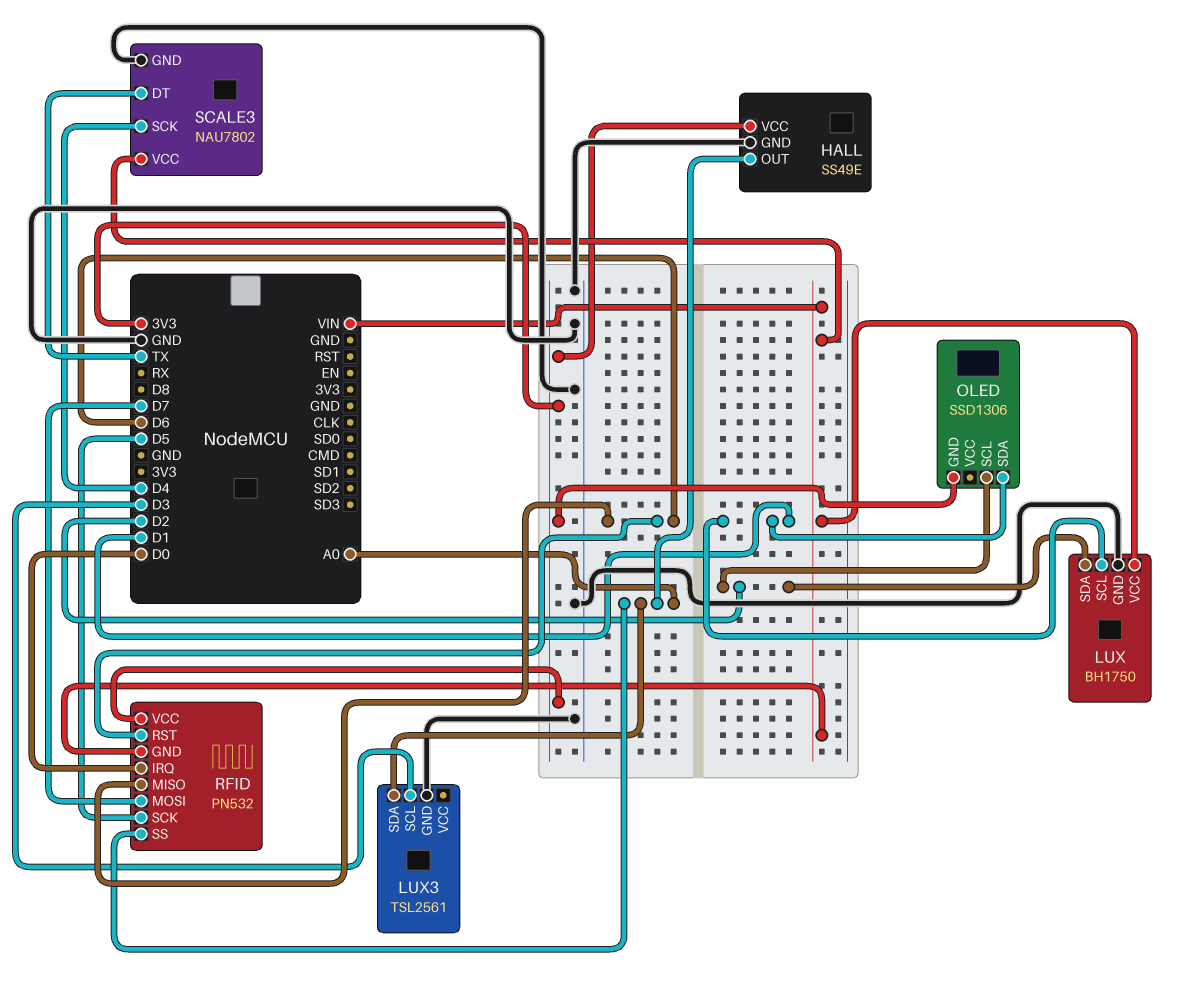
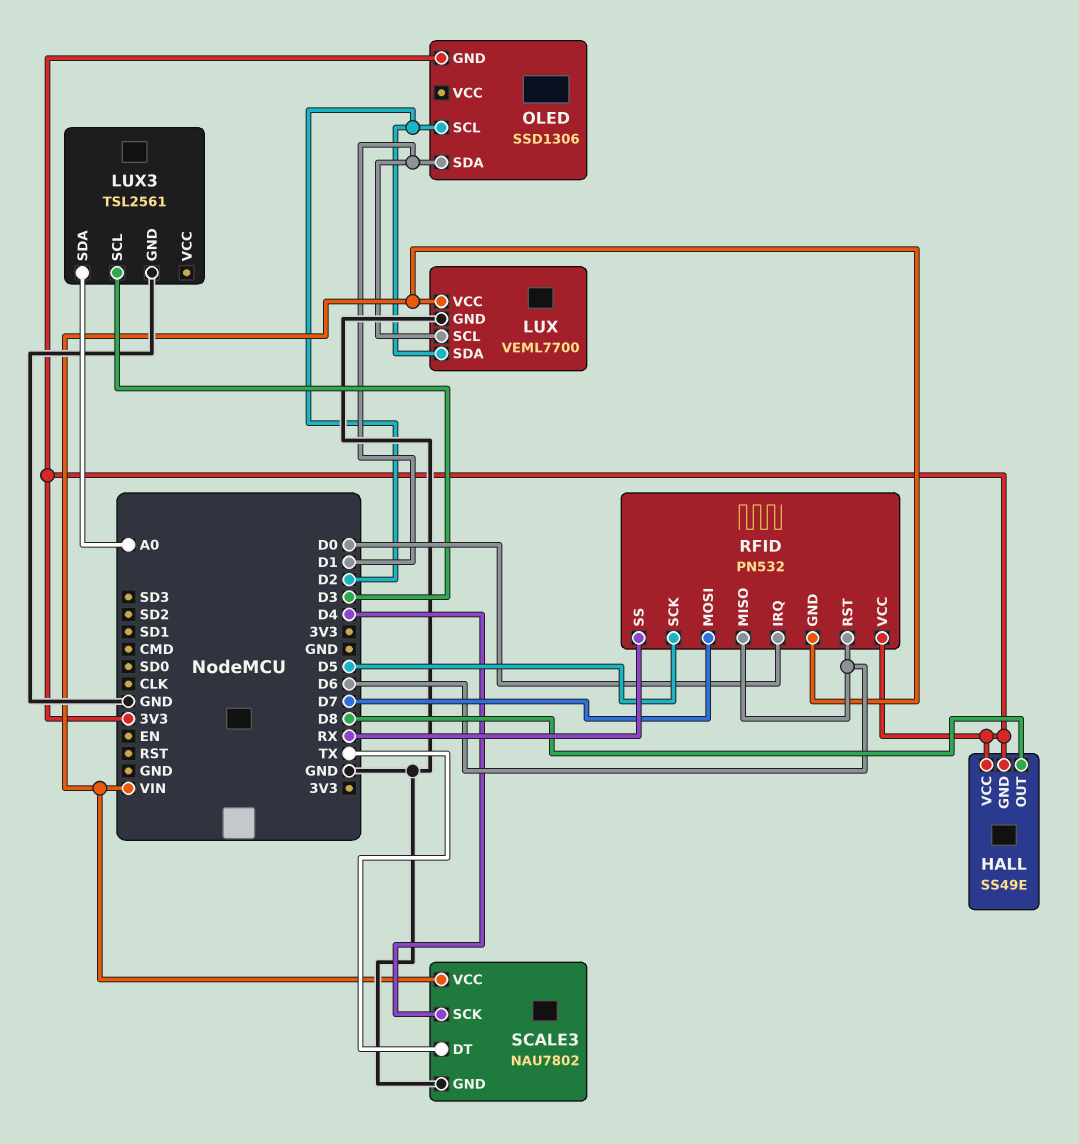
HALL pin GND: GND -> 3V3
HALL pin OUT: A0 -> D8
LUX: BH1750 -> VEML7700
RFID pin SS: A0 -> RX

